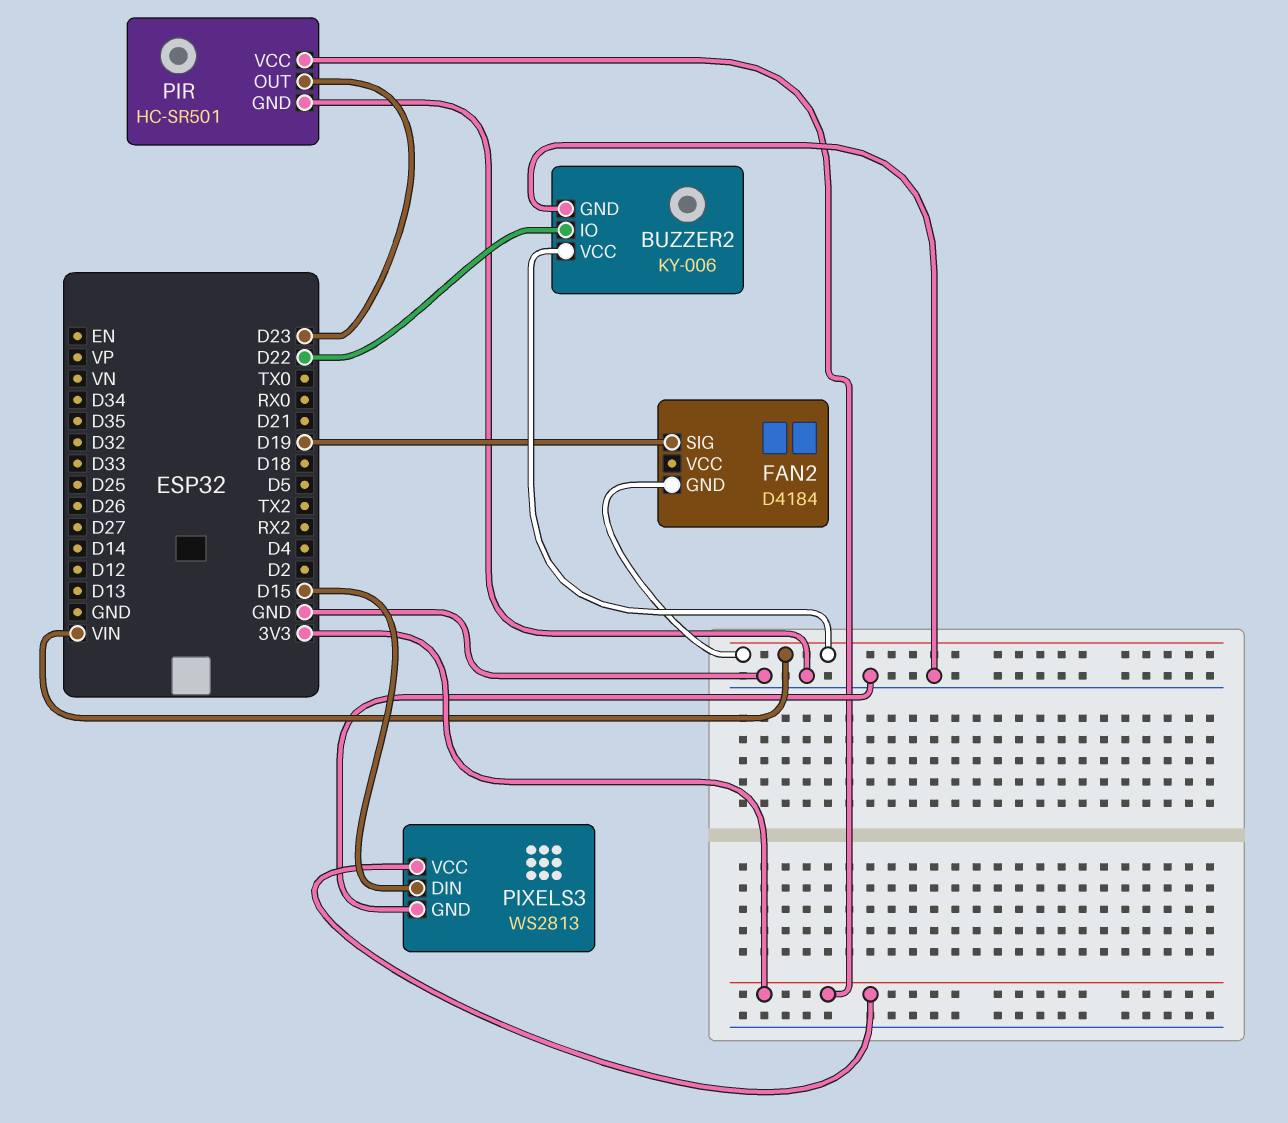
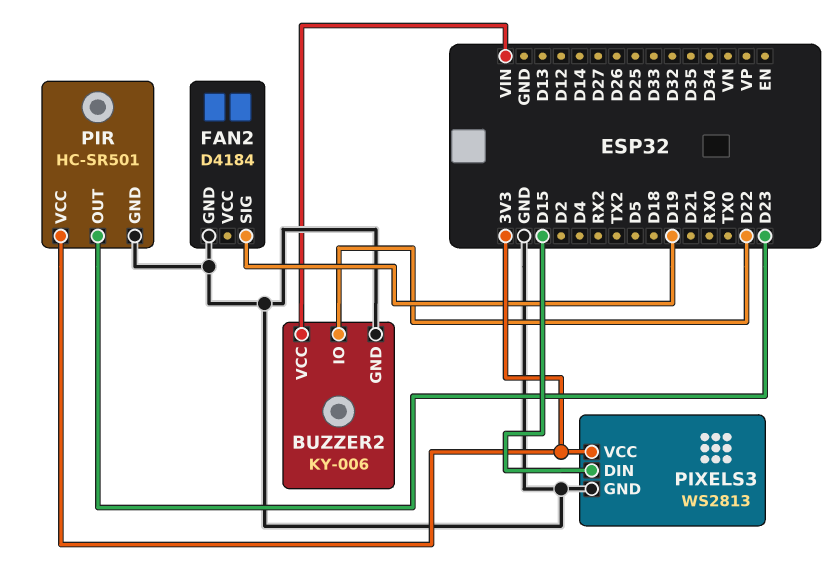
FAN2 pin GND: VIN -> GND

